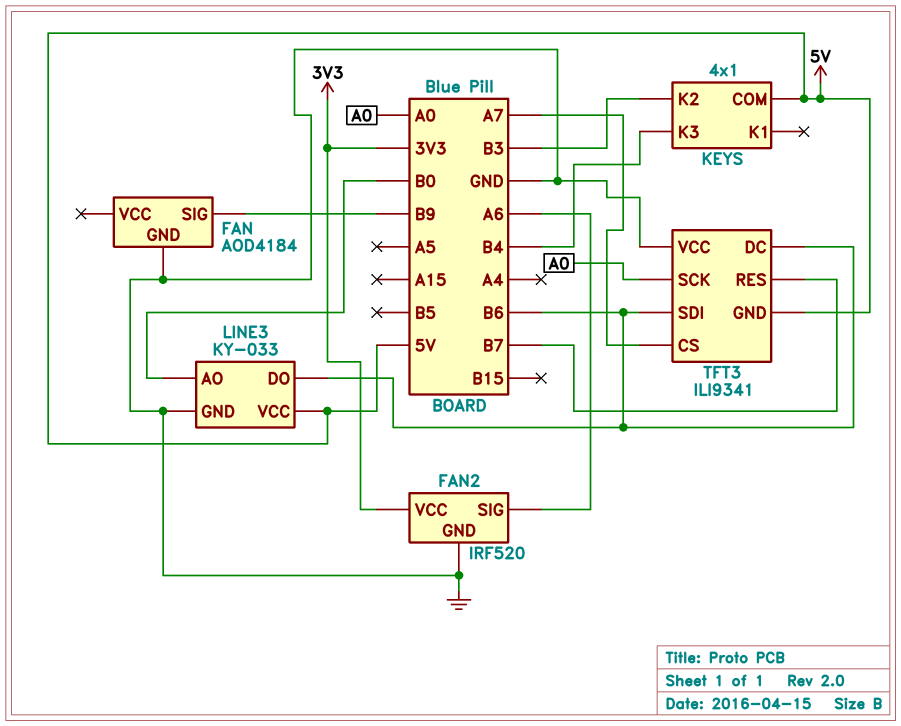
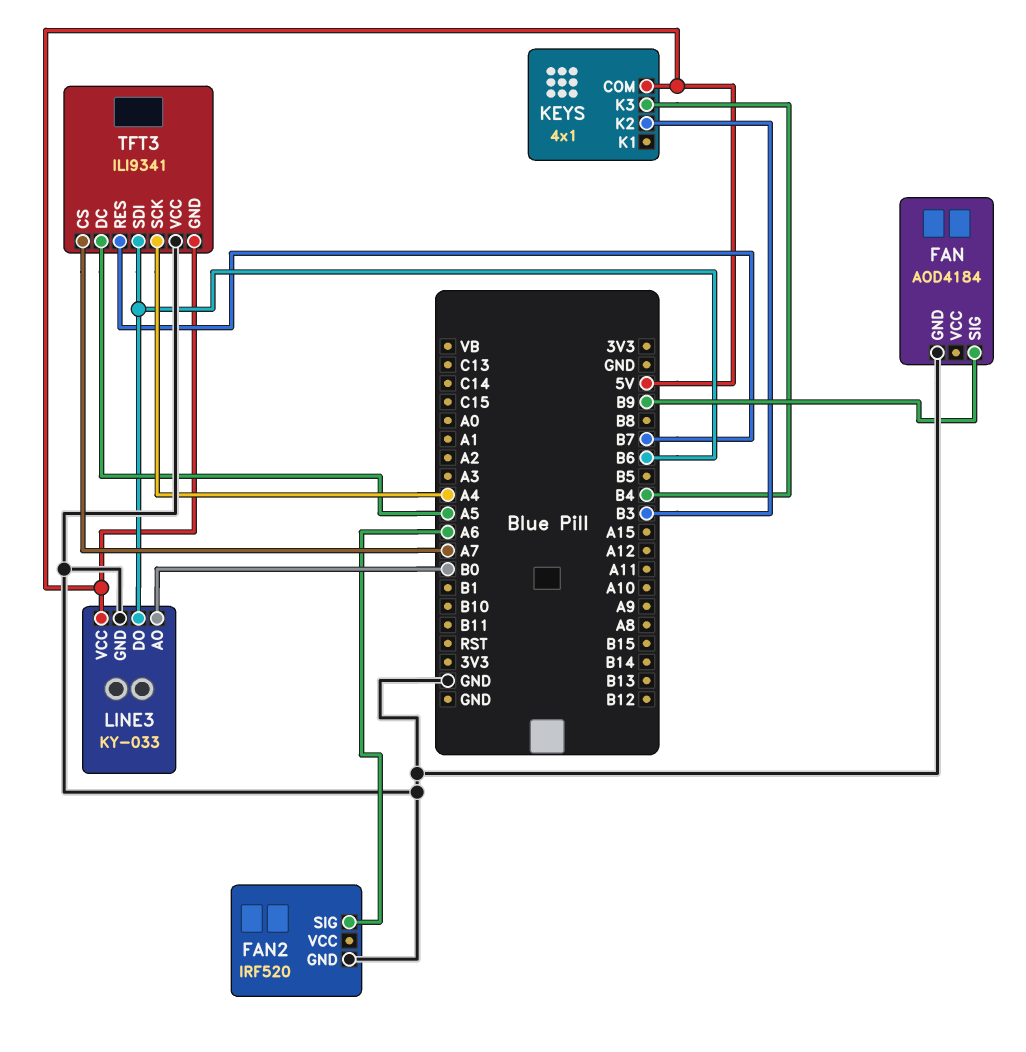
FAN2 pin VCC: 3V3 -> none
TFT3 pin DC: B6 -> A5
TFT3 pin SCK: A0 -> A4

